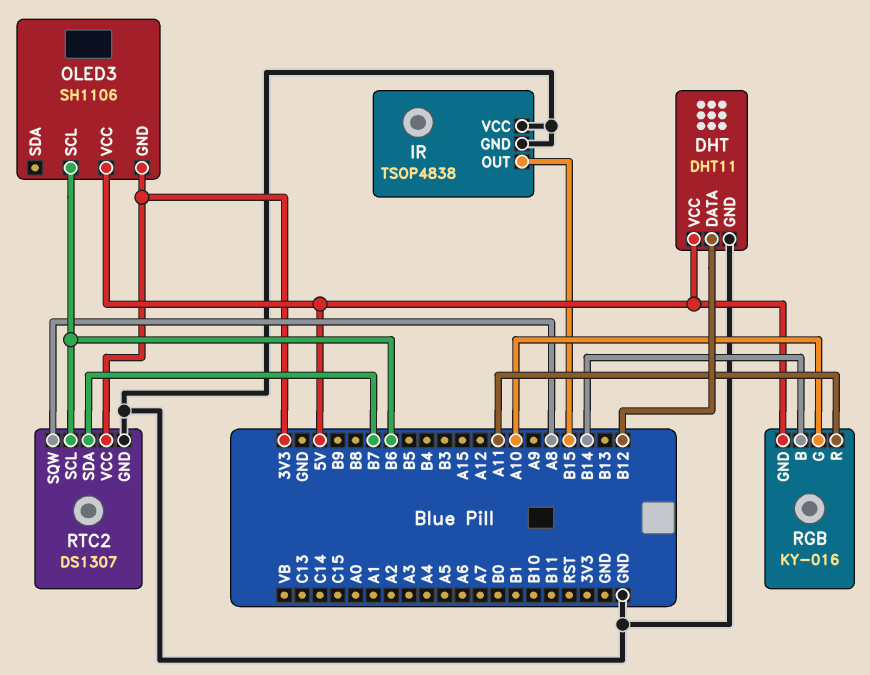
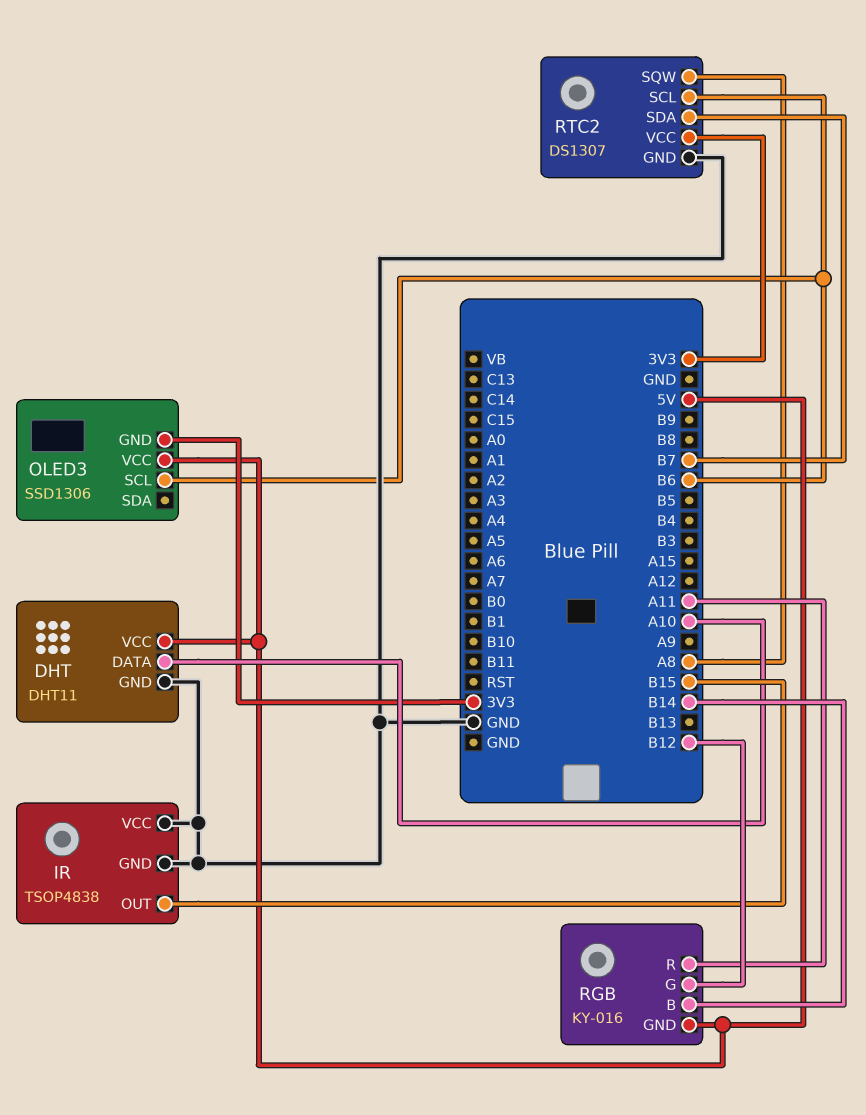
DHT pin DATA: B12 -> A10
OLED3: SH1106 -> SSD1306
RGB pin G: A10 -> B12

